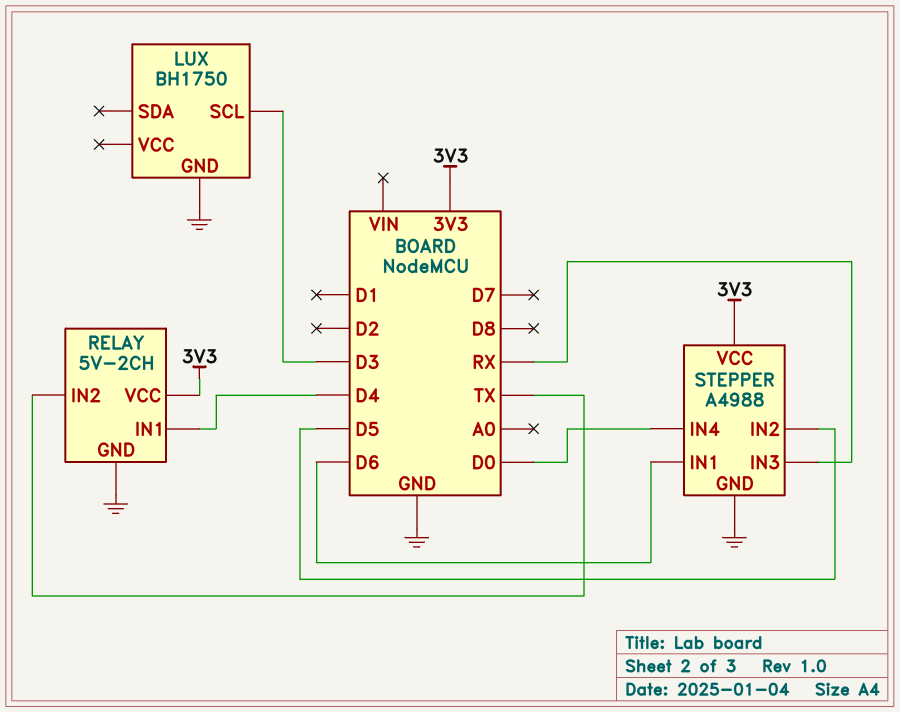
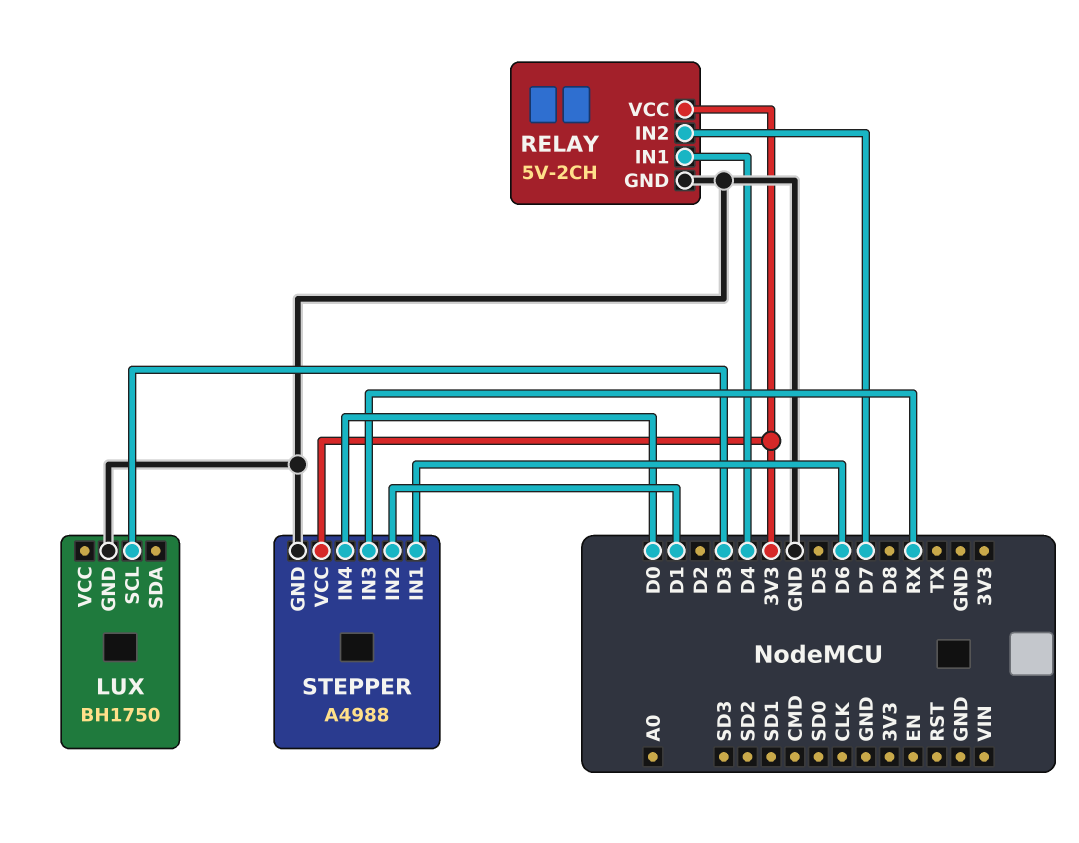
RELAY pin IN2: TX -> D7
STEPPER pin IN2: D5 -> D1

